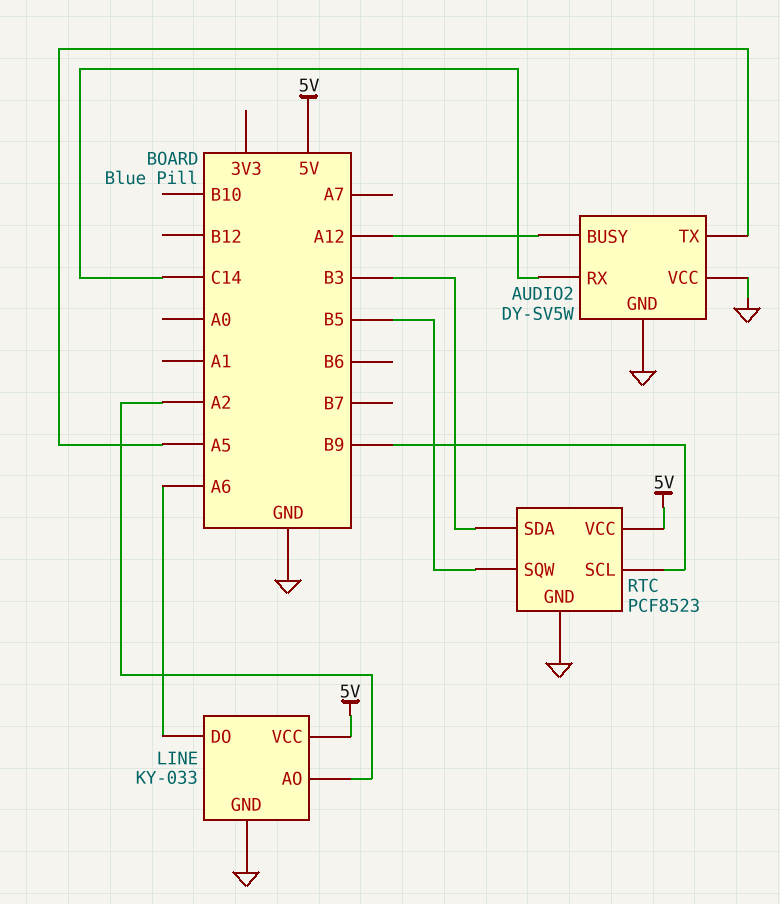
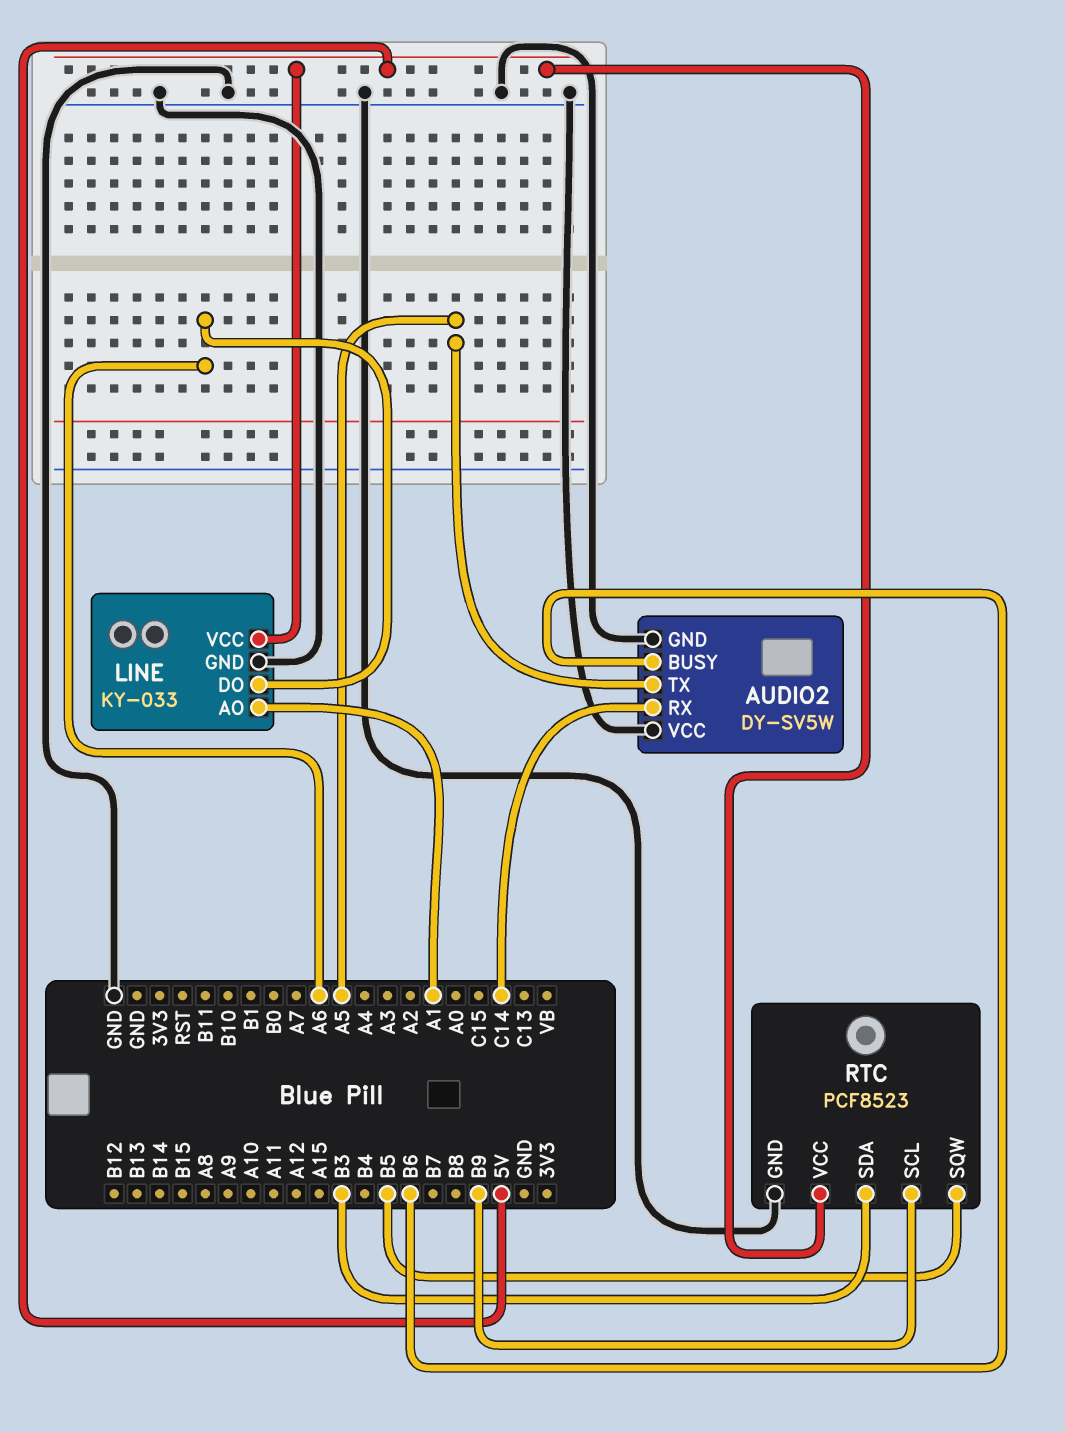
AUDIO2 pin BUSY: A12 -> B6
LINE pin AO: A2 -> A1

